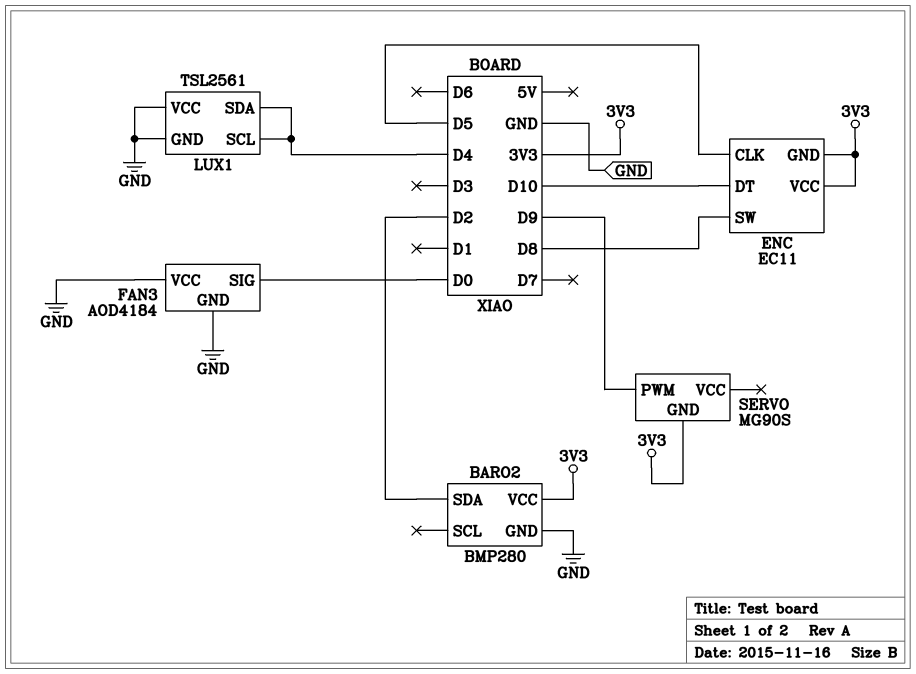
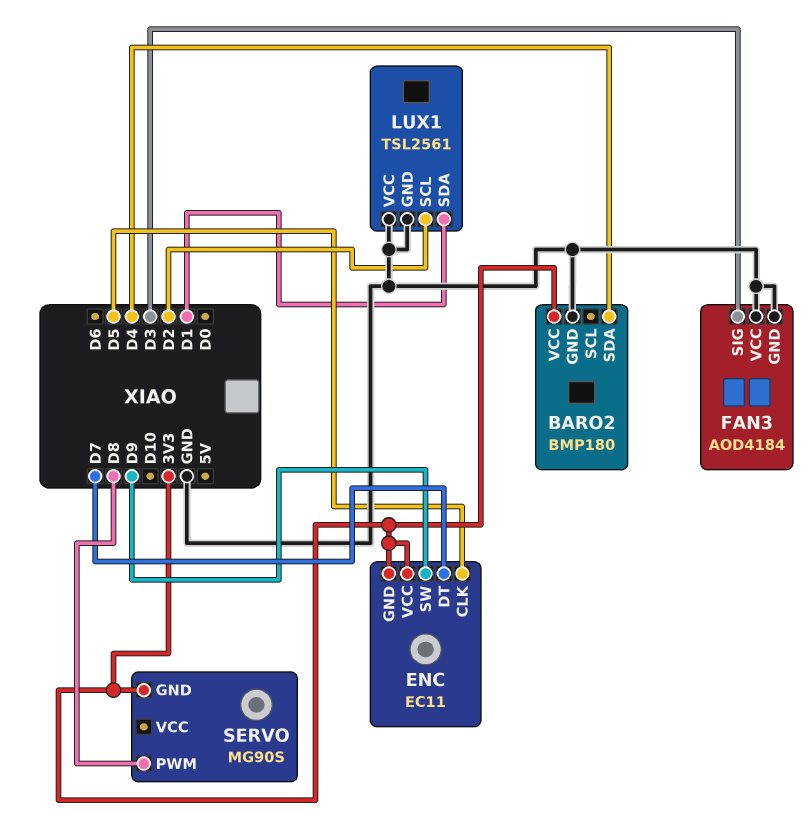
BARO2: BMP280 -> BMP180
BARO2 pin SDA: D2 -> D4
ENC pin DT: D10 -> D7
ENC pin SW: D8 -> D9
FAN3 pin SIG: D0 -> D3
LUX1 pin SCL: D4 -> D2
LUX1 pin SDA: D4 -> D1
SERVO pin PWM: D9 -> D8

